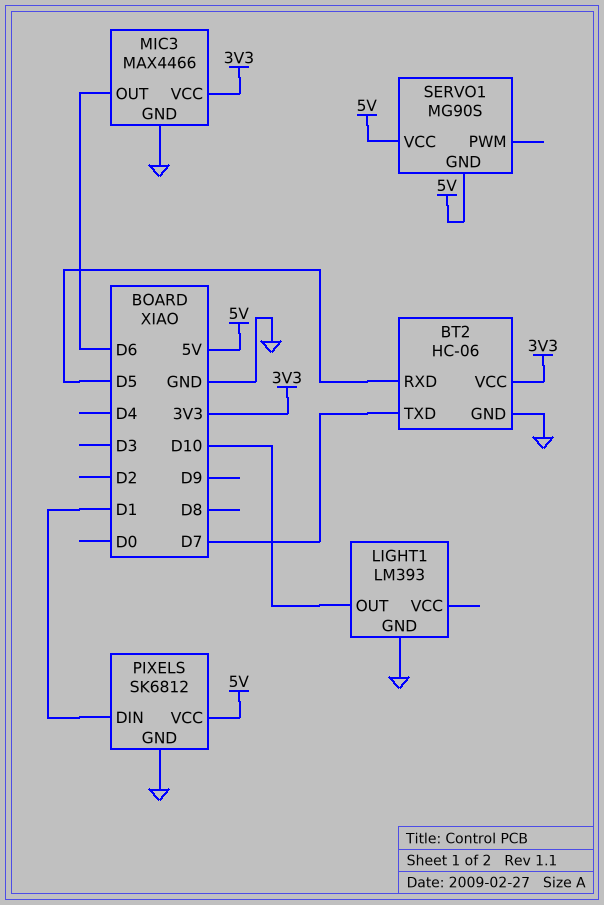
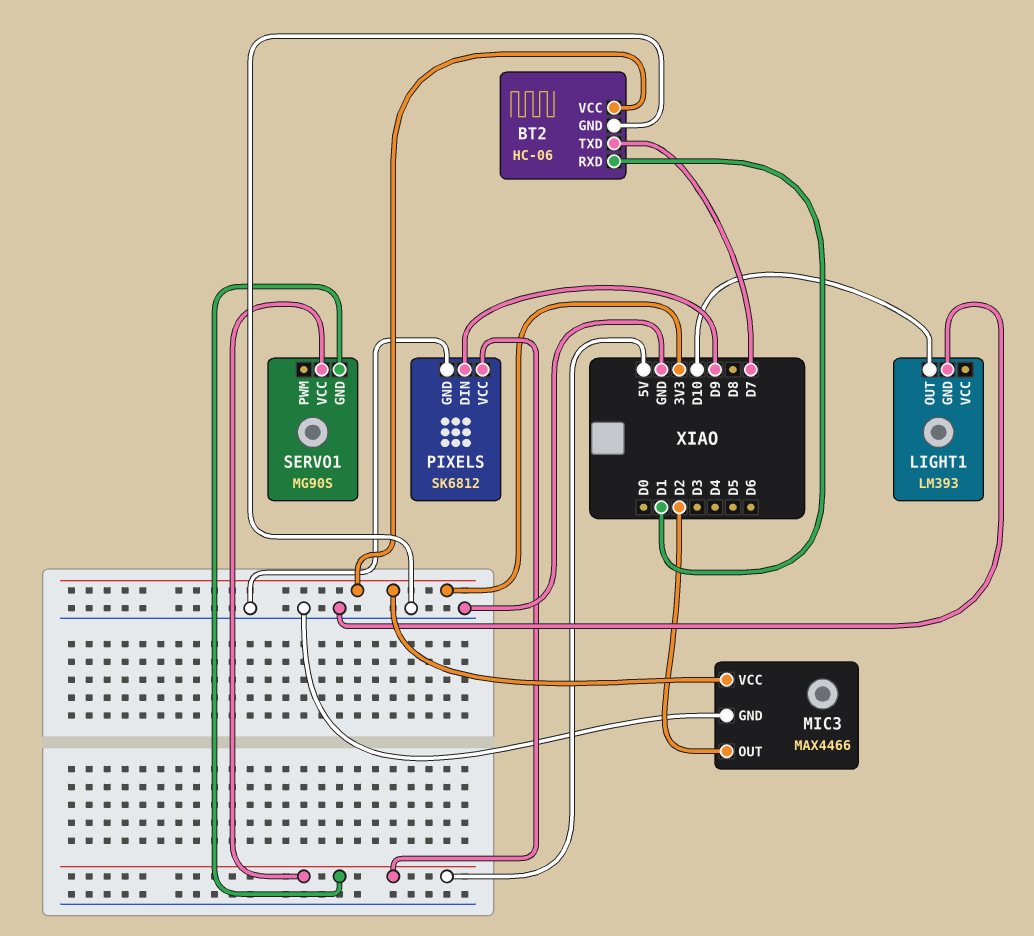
BT2 pin RXD: D5 -> D1
MIC3 pin OUT: D6 -> D2
PIXELS pin DIN: D1 -> D9

